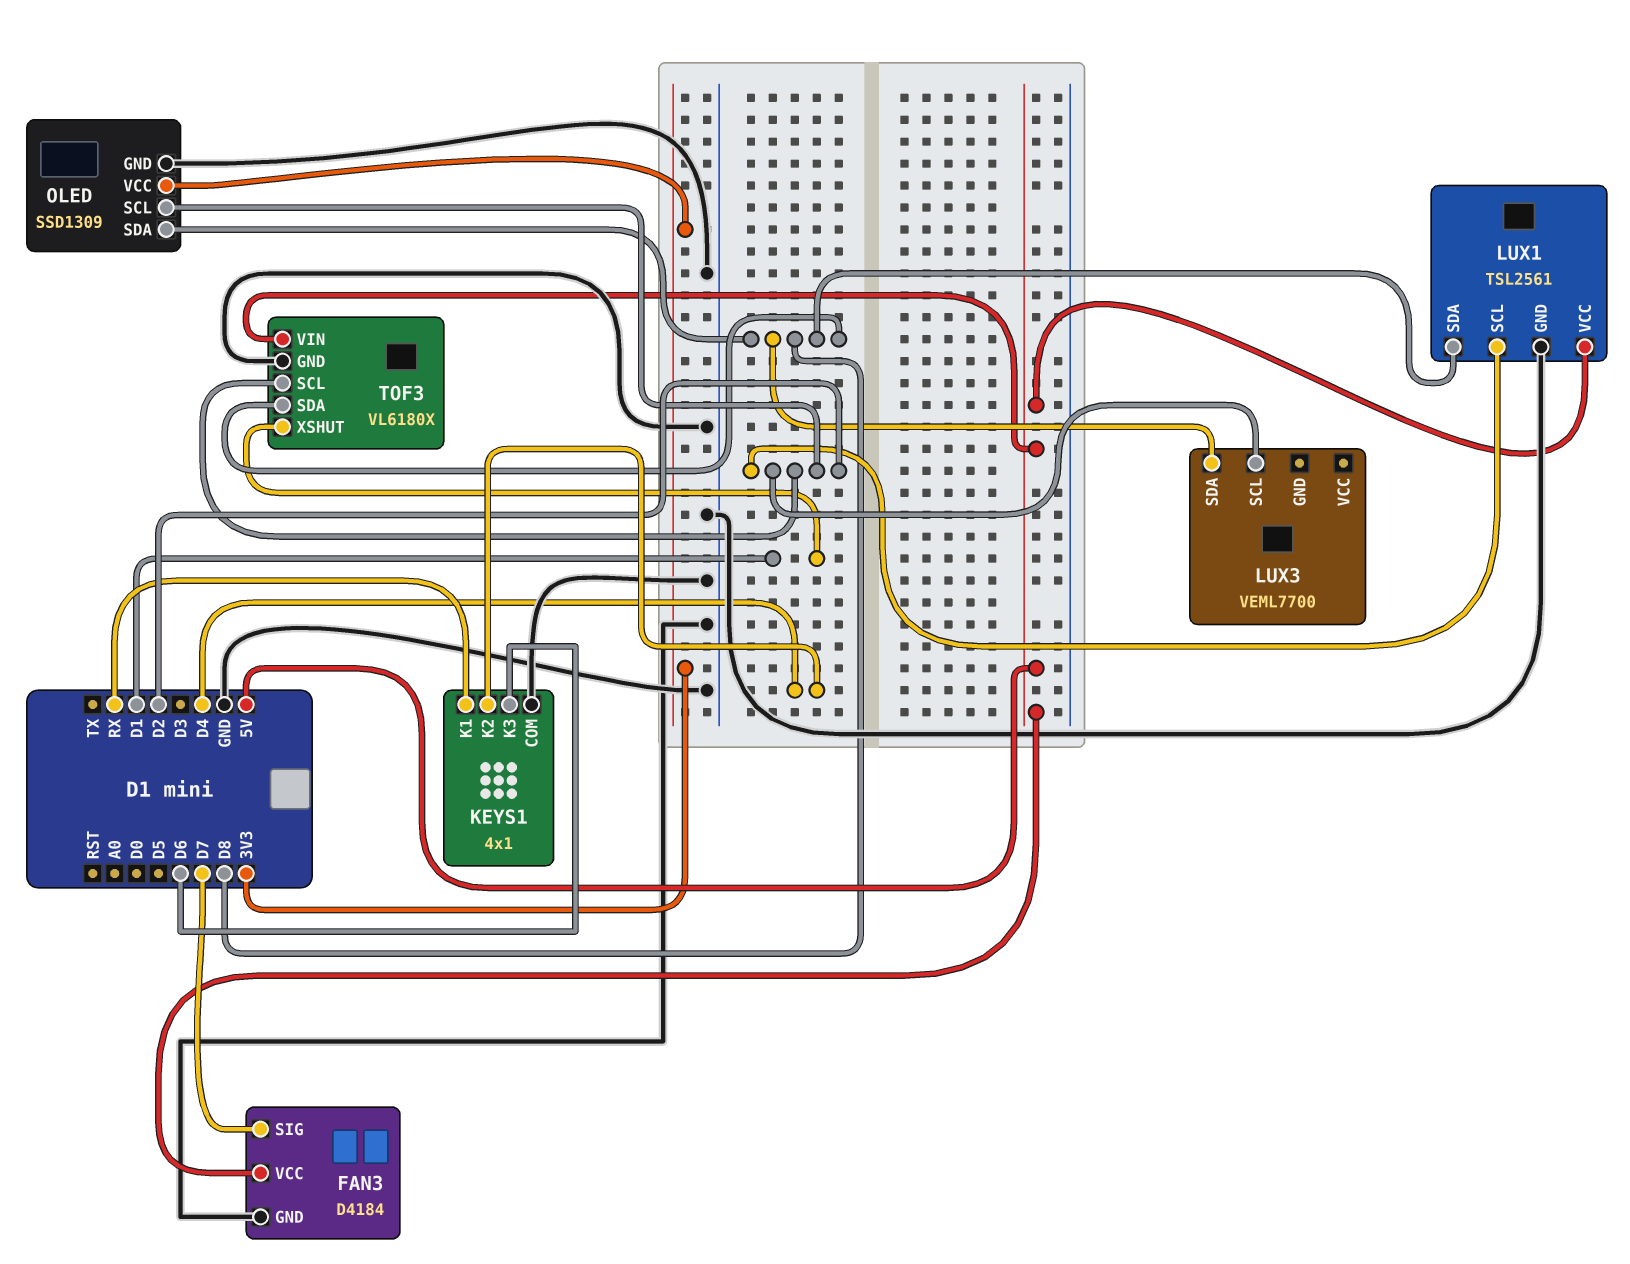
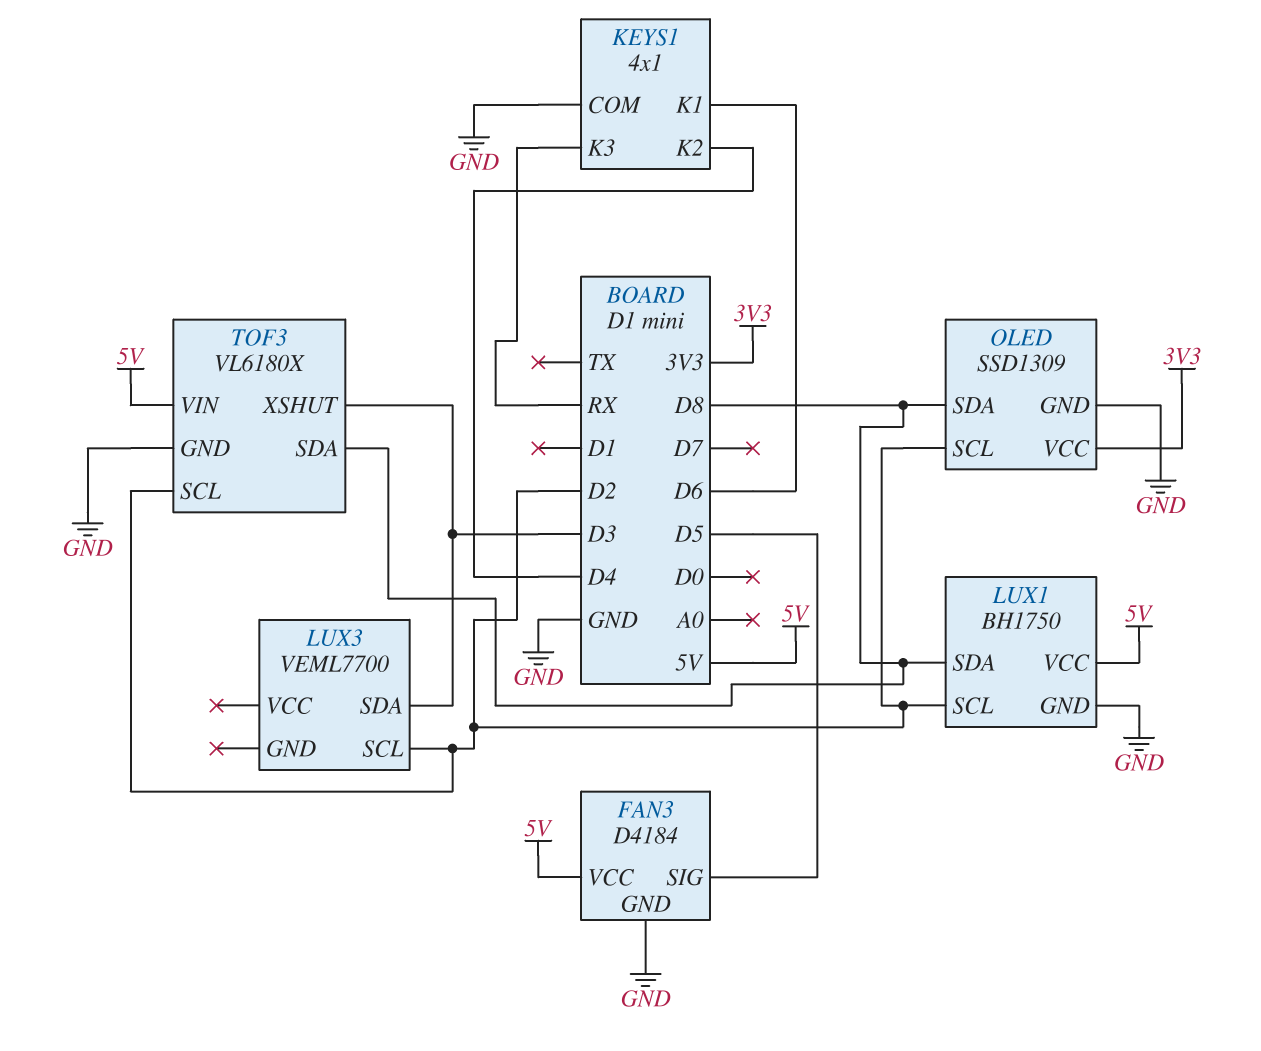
FAN3 pin SIG: D7 -> D5
KEYS1 pin K1: RX -> D6
KEYS1 pin K3: D6 -> RX
LUX1: TSL2561 -> BH1750
LUX3 pin SDA: D8 -> D3
TOF3 pin XSHUT: D1 -> D3

